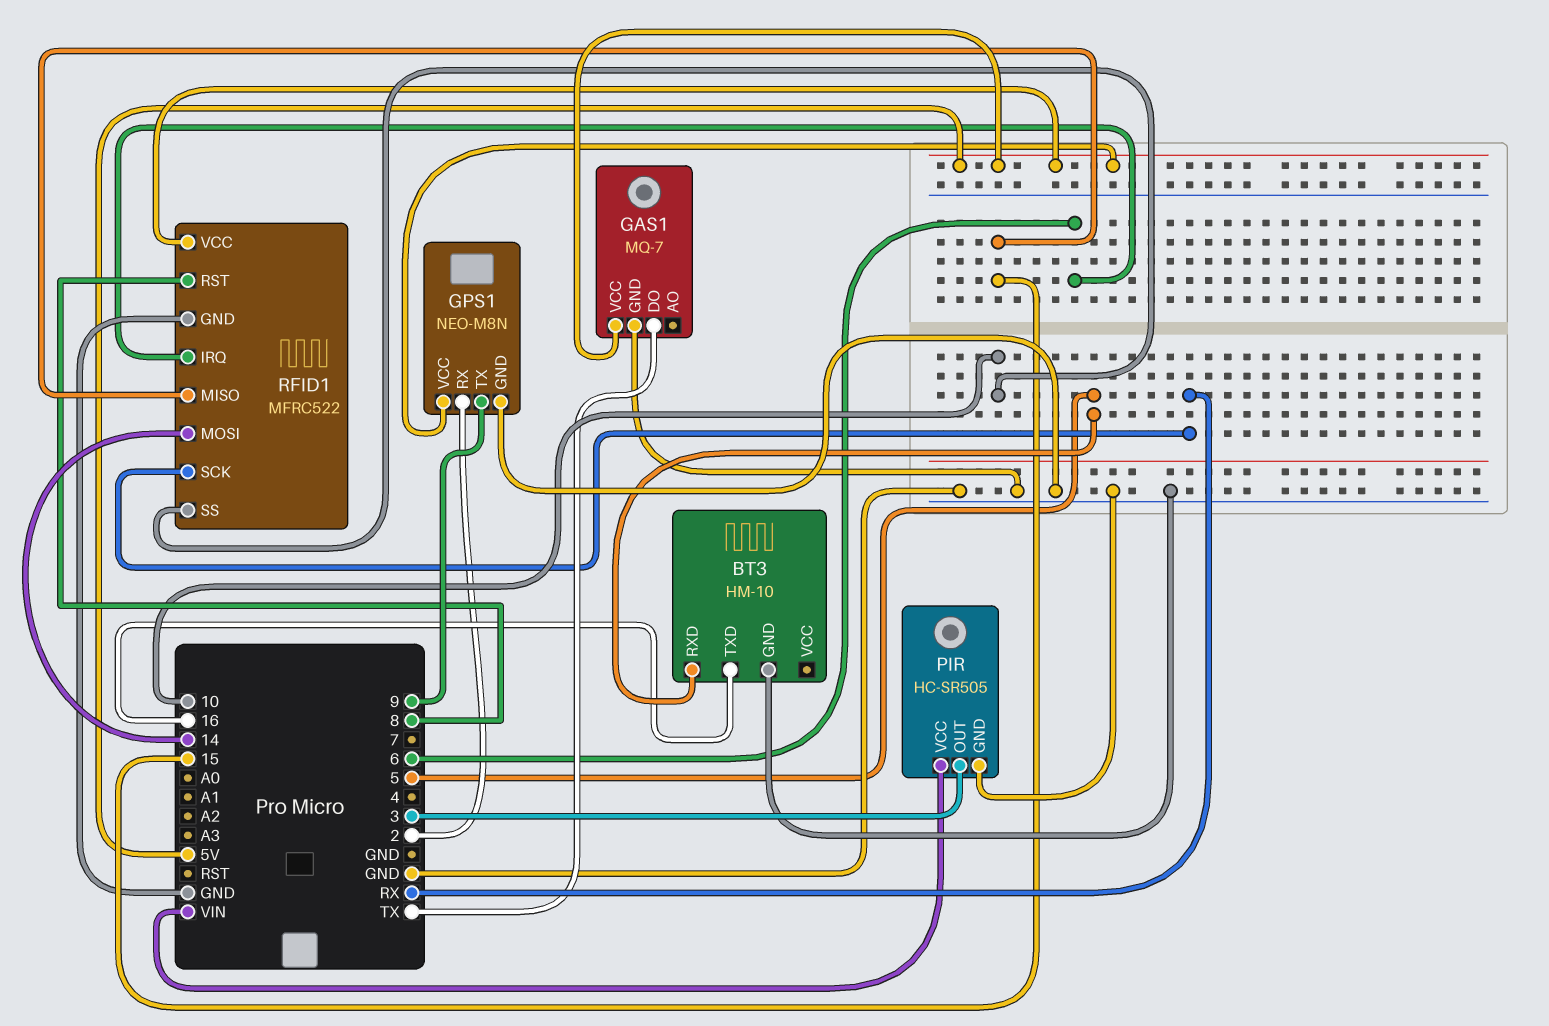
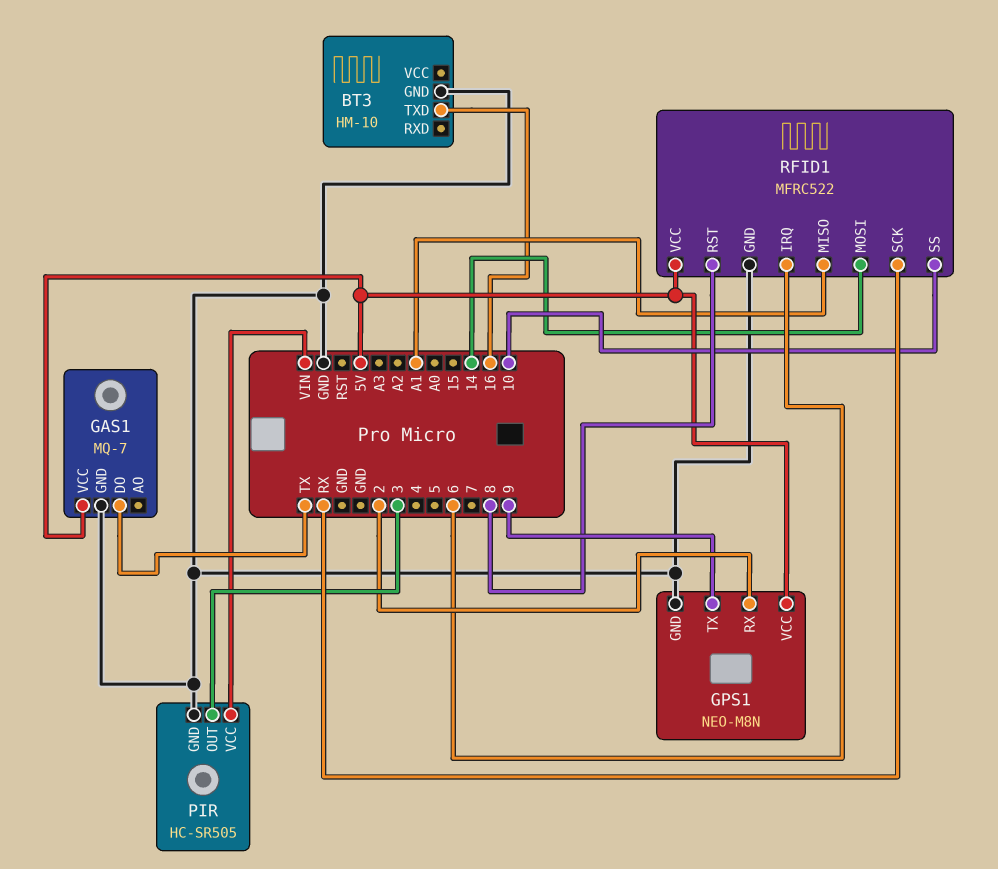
BT3 pin RXD: 5 -> none
RFID1 pin MISO: 15 -> A1

